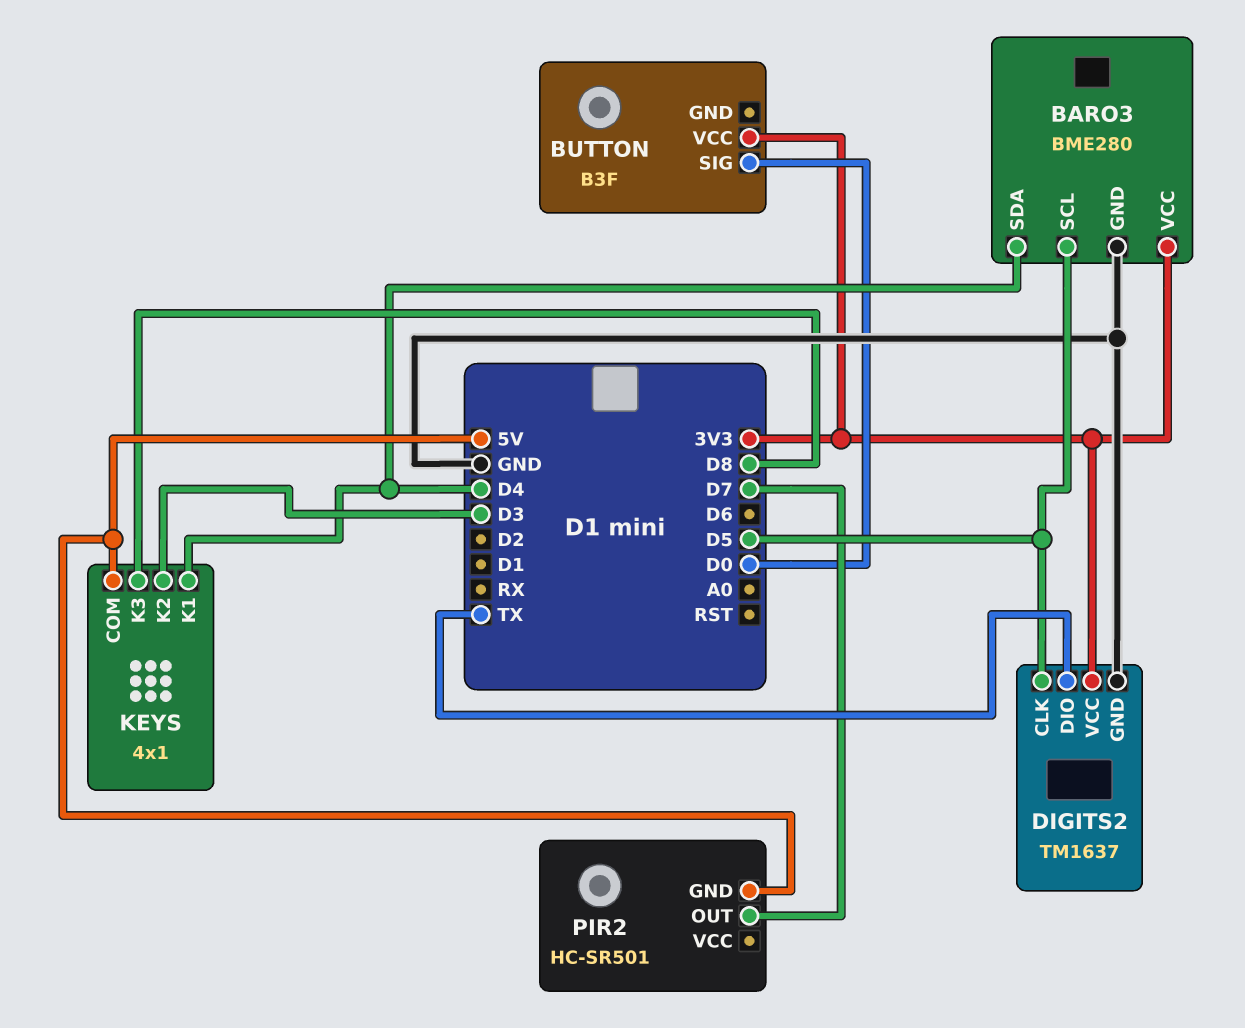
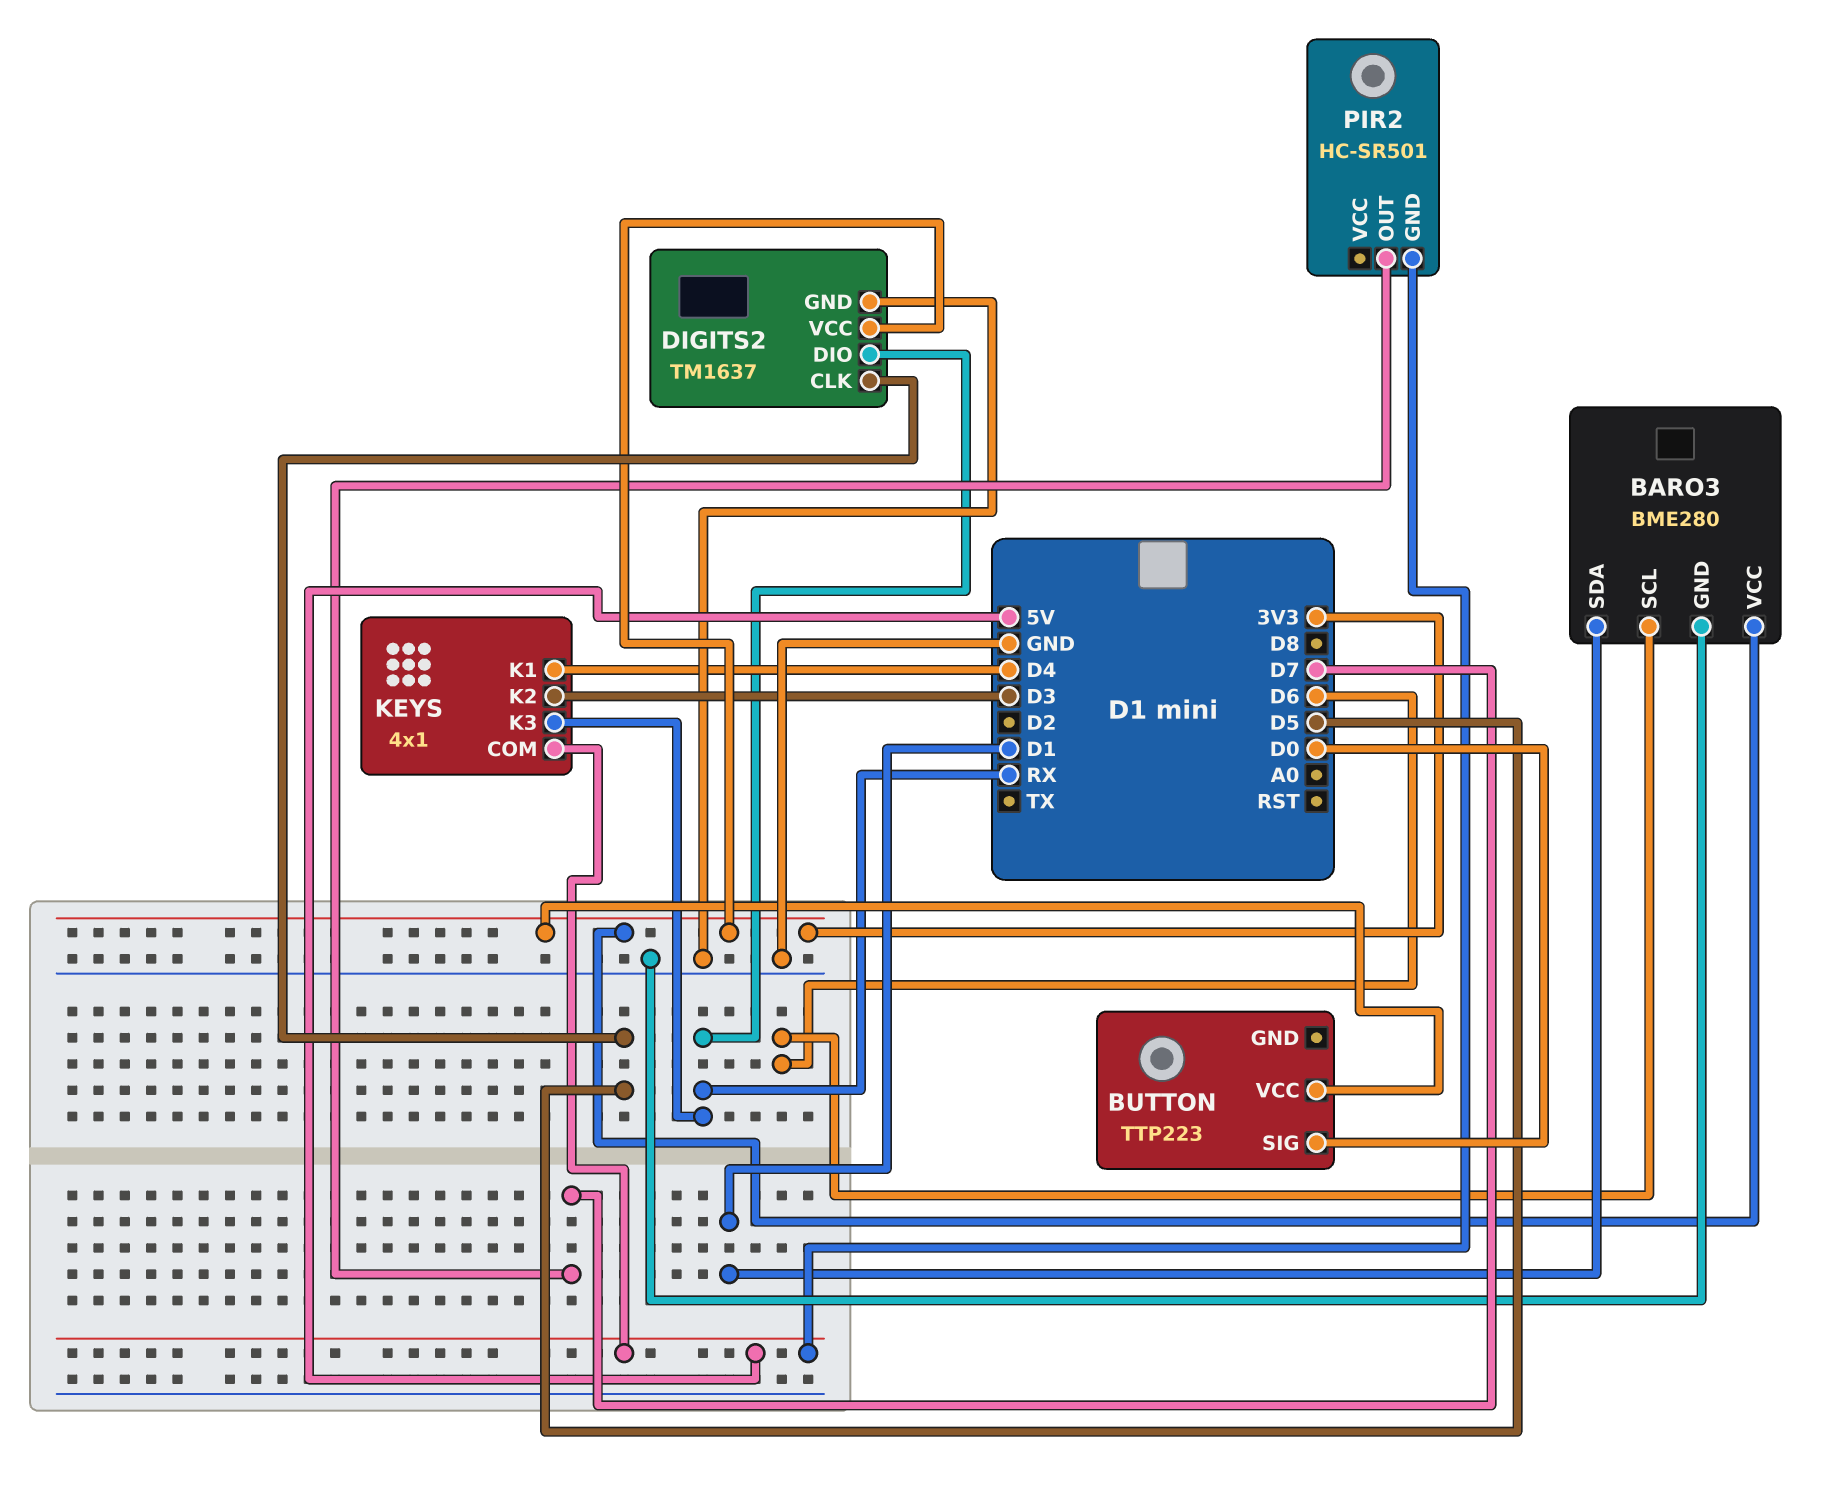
BARO3 pin SCL: D5 -> D6
BARO3 pin SDA: D4 -> D1
BUTTON: B3F -> TTP223
DIGITS2 pin DIO: TX -> RX
KEYS pin K3: D8 -> RX

